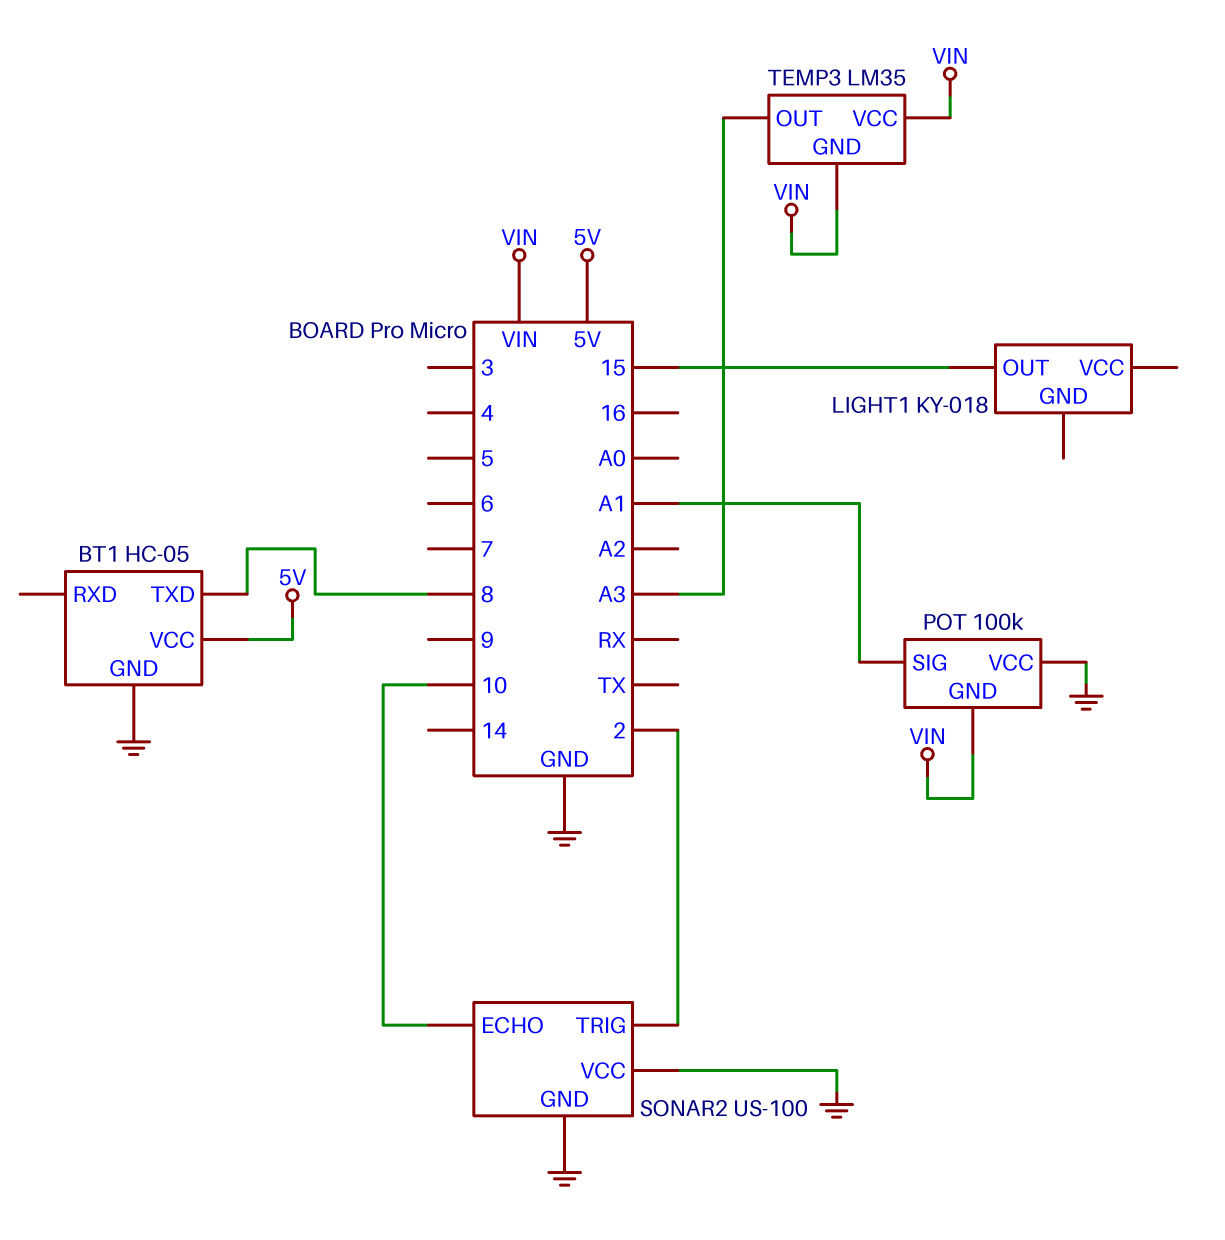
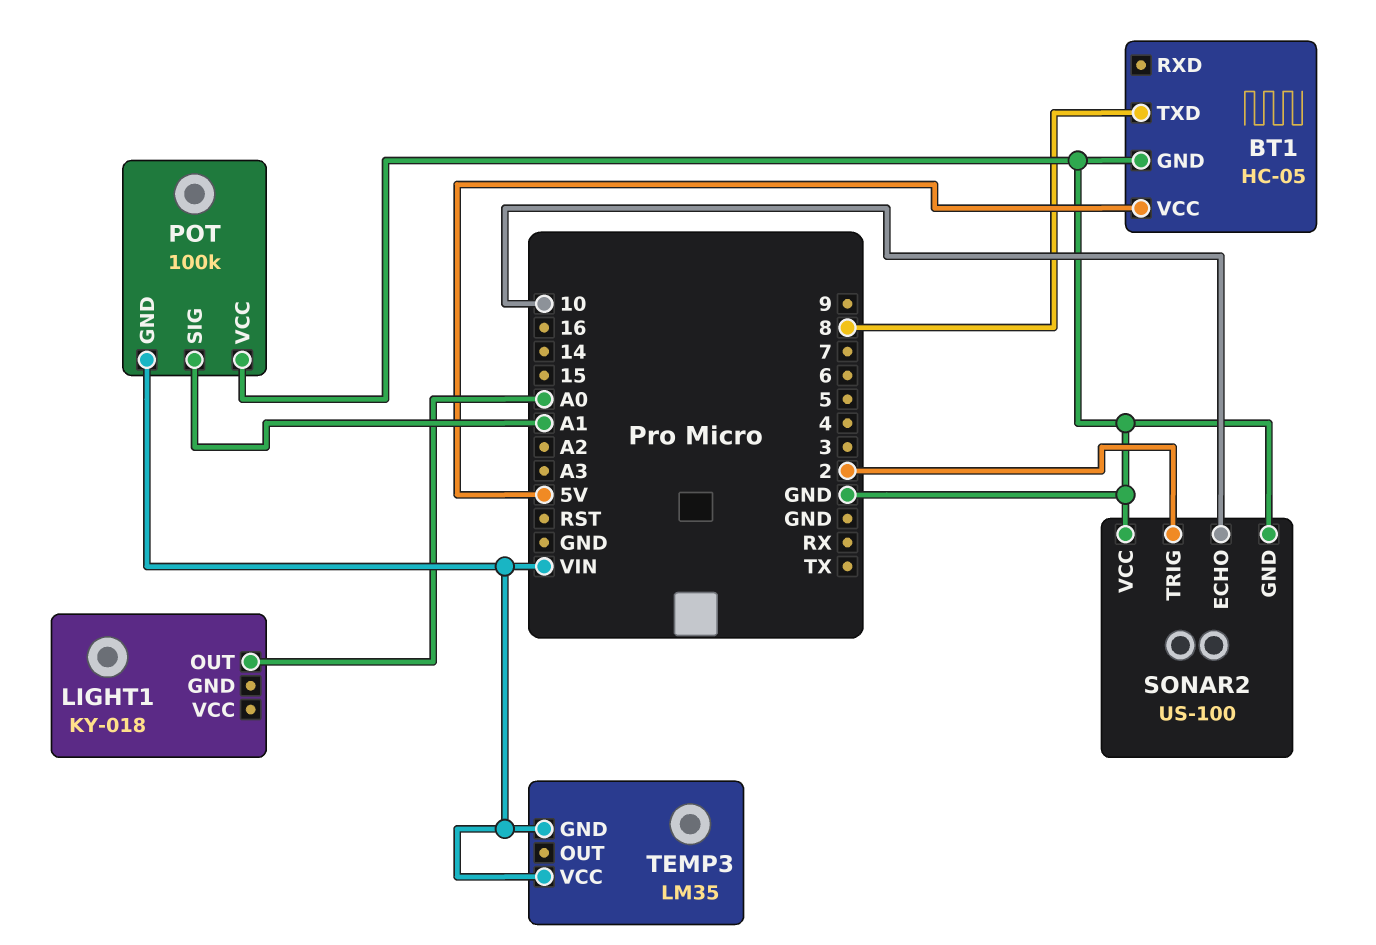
LIGHT1 pin OUT: 15 -> A0
TEMP3 pin OUT: A3 -> none

